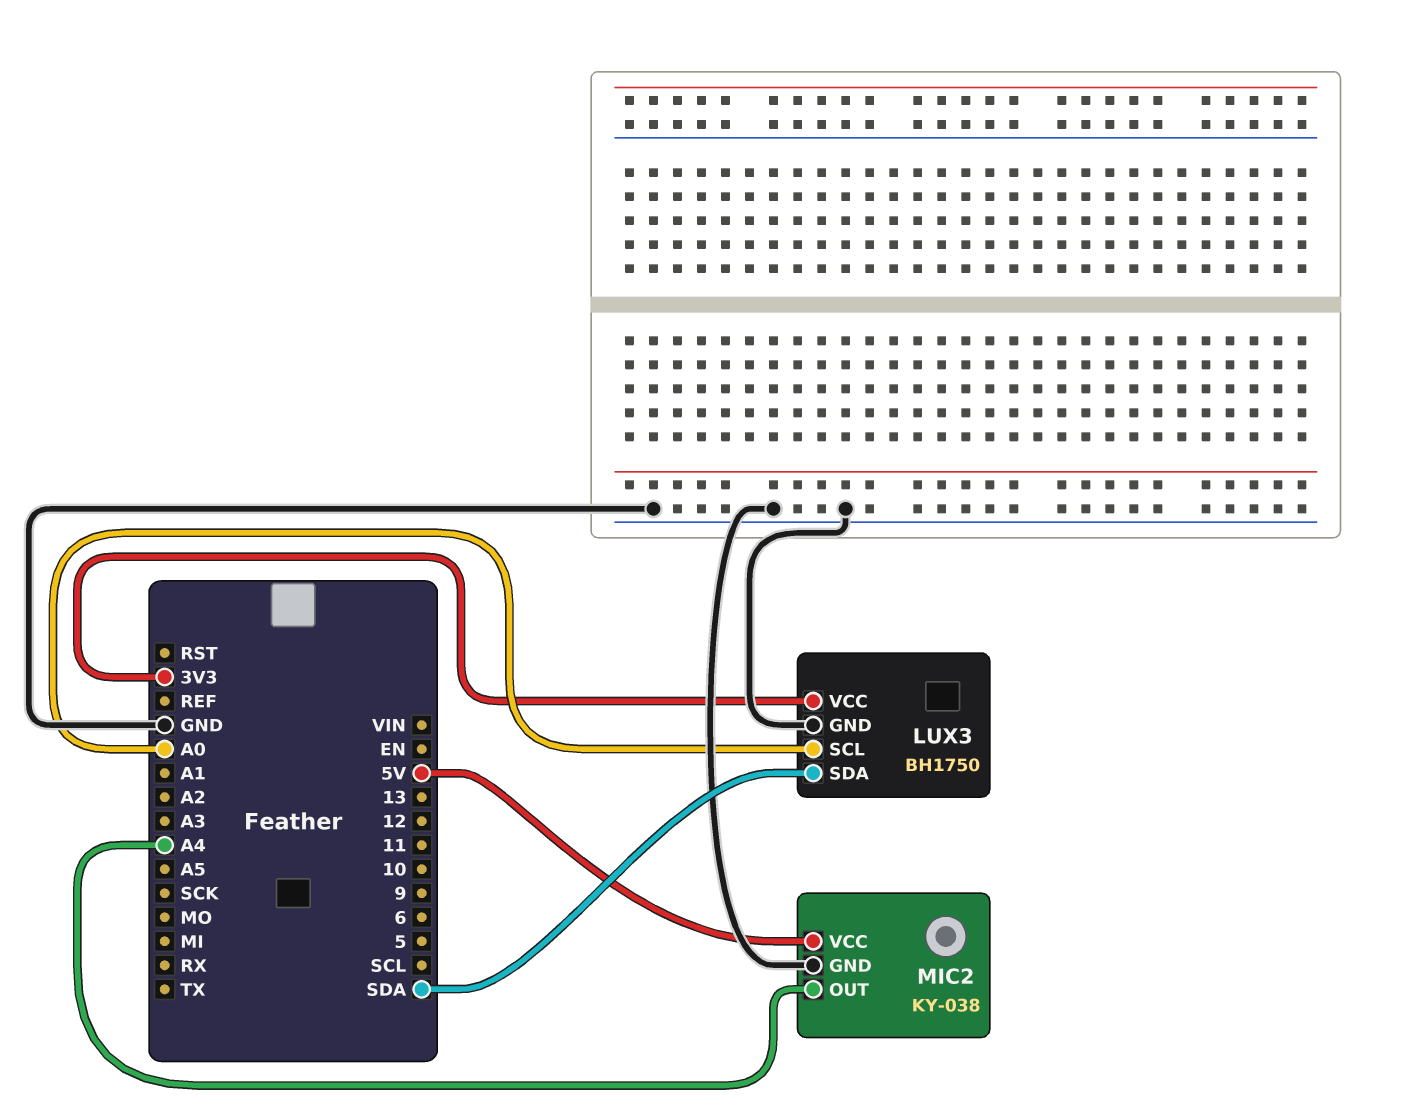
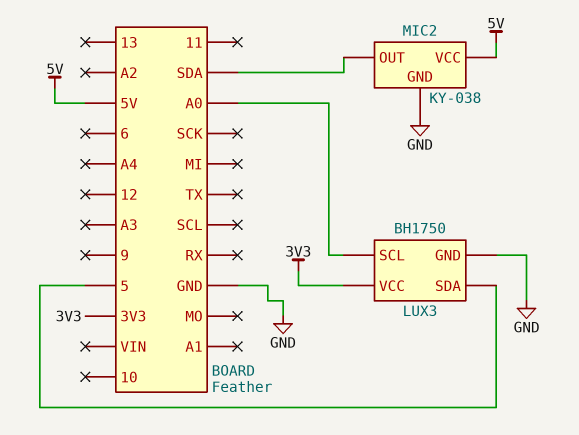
LUX3 pin SDA: SDA -> 5
MIC2 pin OUT: A4 -> SDA

